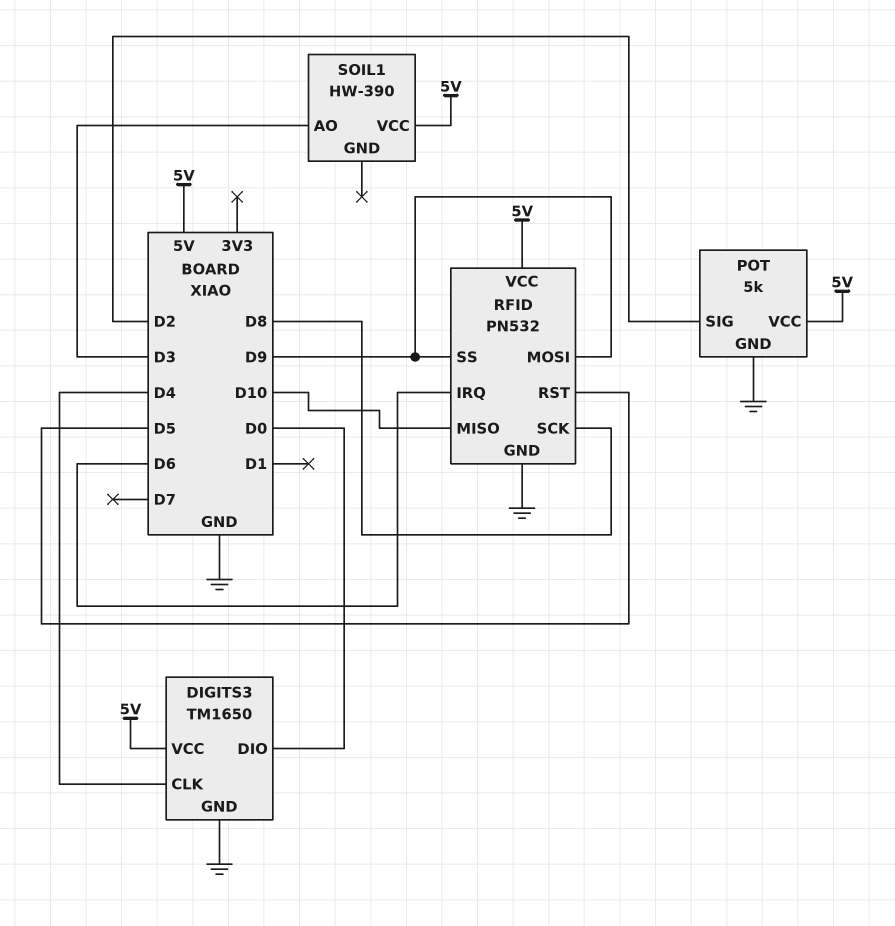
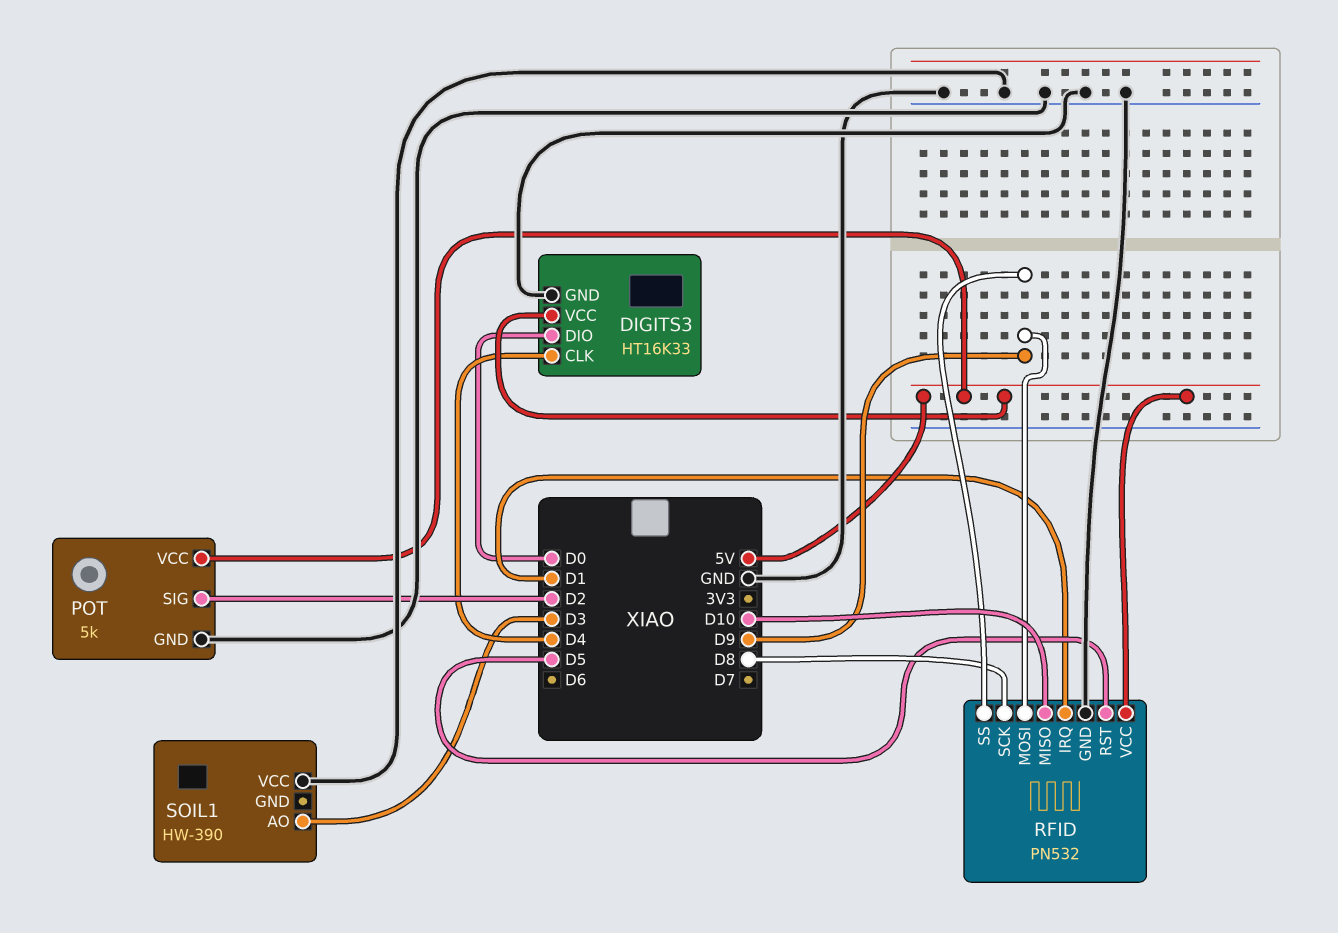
DIGITS3: TM1650 -> HT16K33
RFID pin IRQ: D6 -> D1
SOIL1 pin VCC: 5V -> GND

